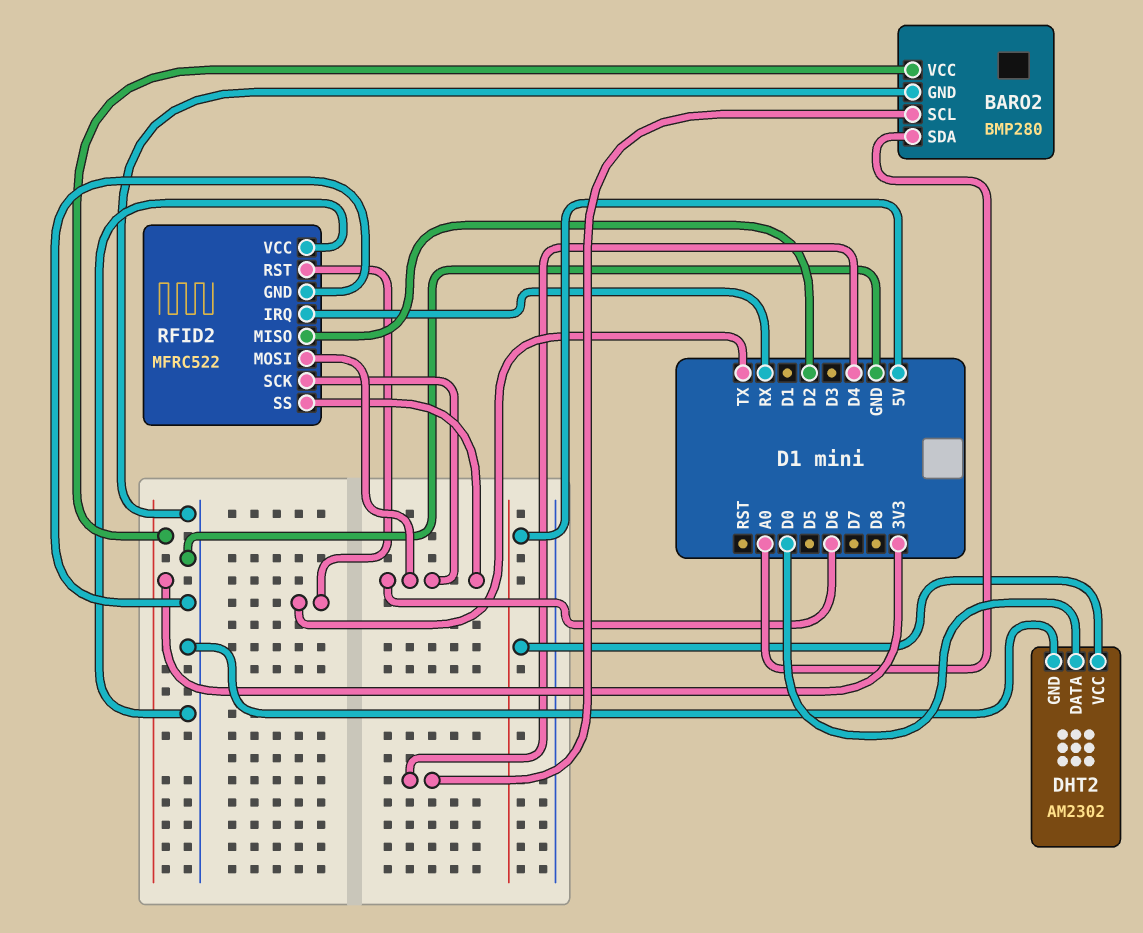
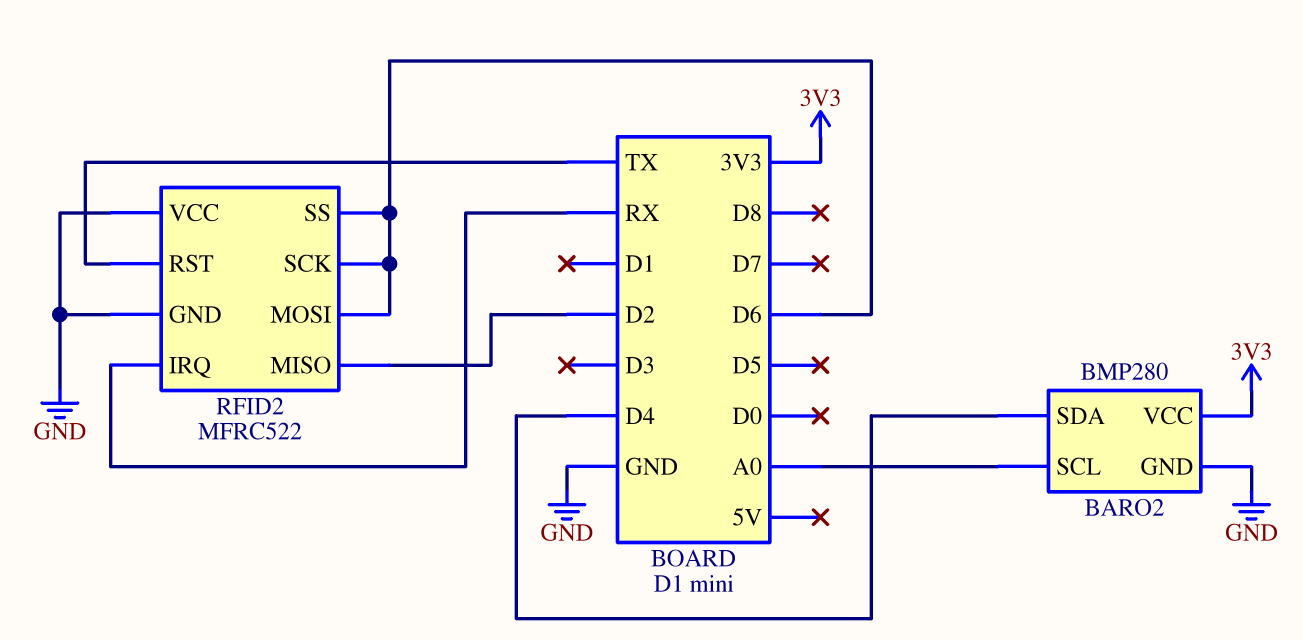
BARO2 pin SCL: D4 -> A0
BARO2 pin SDA: A0 -> D4
DHT2: AM2302 -> none
DHT2 pin DATA: D0 -> none
DHT2 pin GND: GND -> none
DHT2 pin VCC: 5V -> none

